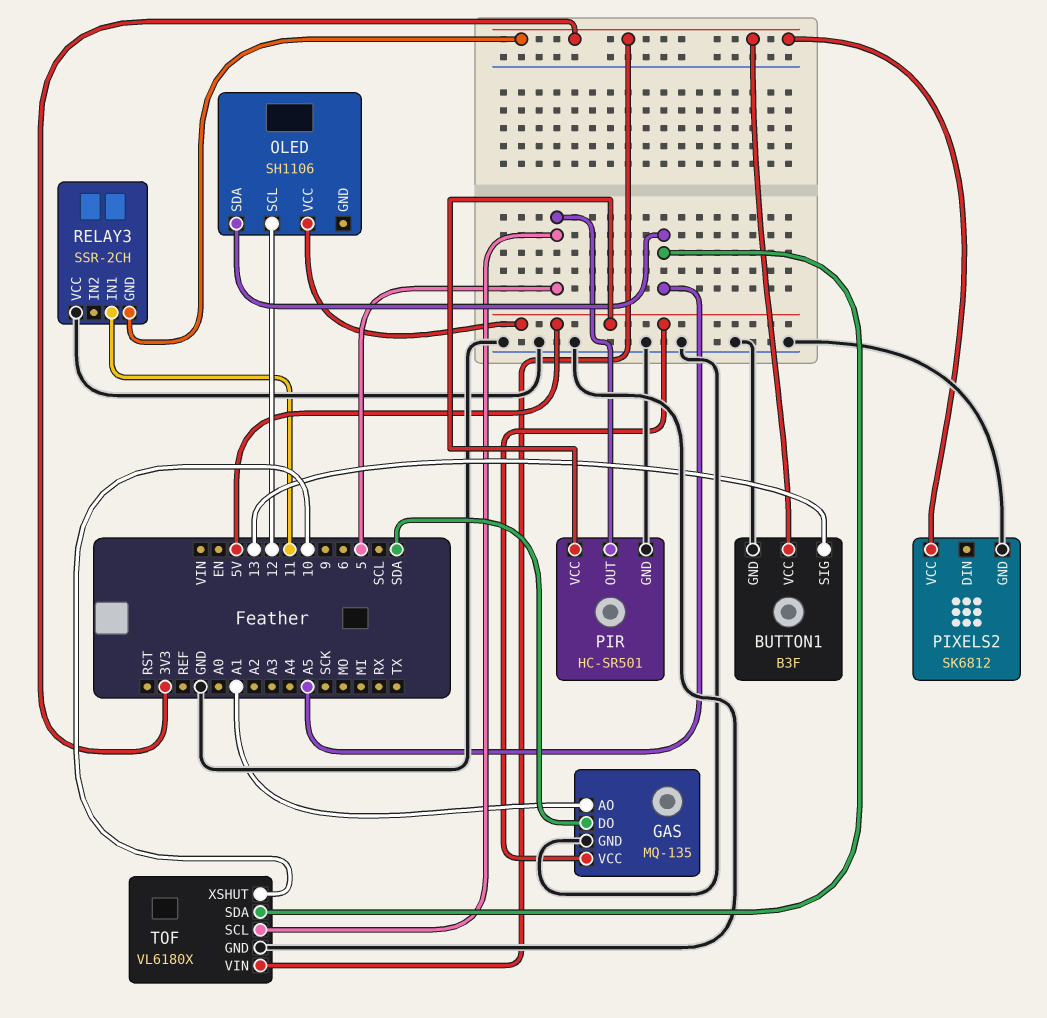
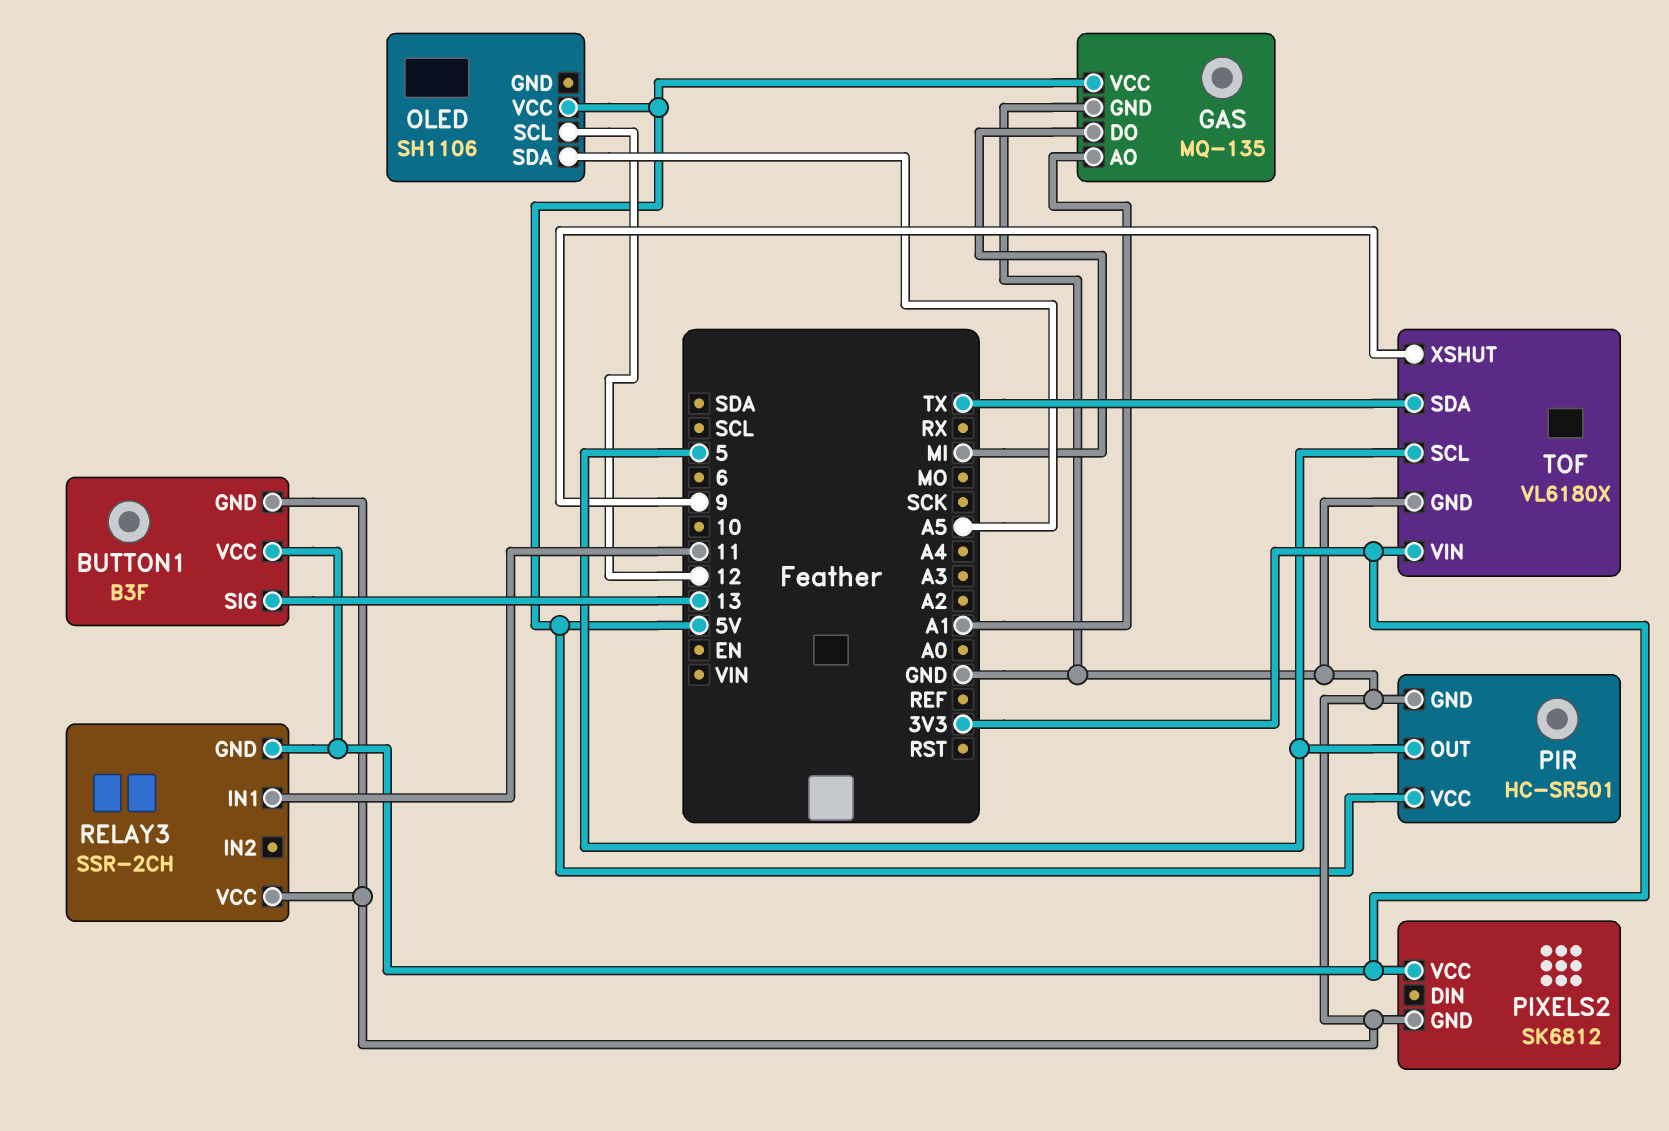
GAS pin DO: SDA -> MI
TOF pin SDA: A5 -> TX
TOF pin XSHUT: 10 -> 9

